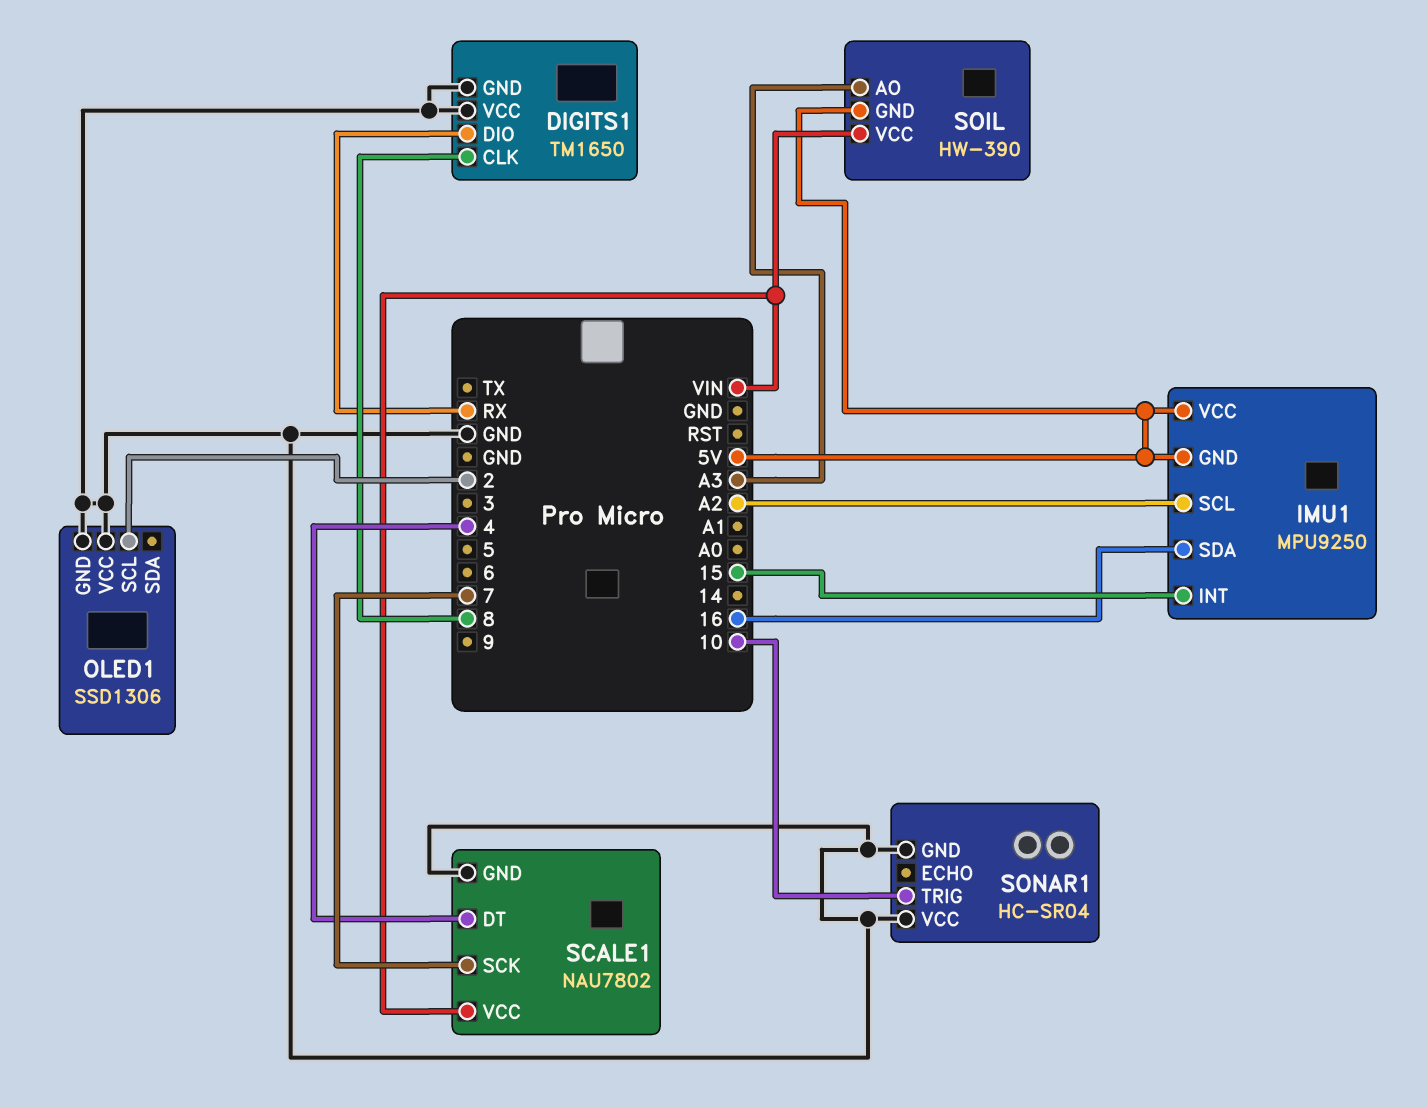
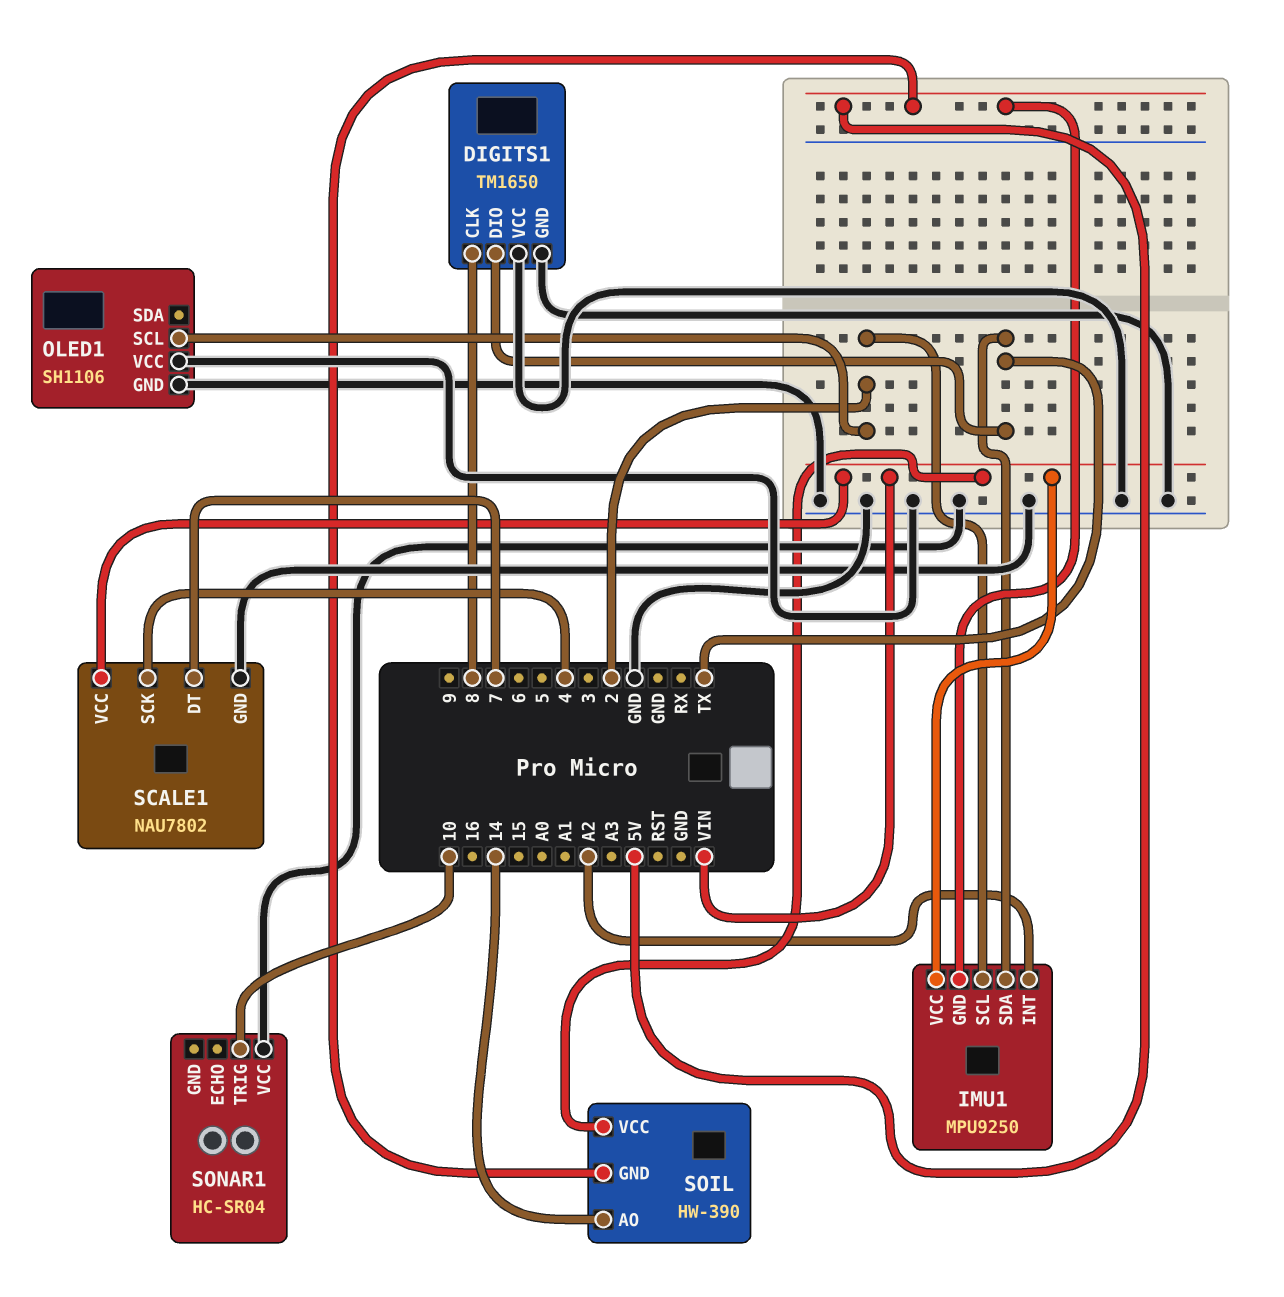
DIGITS1 pin DIO: RX -> TX
IMU1 pin INT: 15 -> A2
IMU1 pin SCL: A2 -> 2
IMU1 pin SDA: 16 -> TX
IMU1 pin VCC: 5V -> VIN
OLED1: SSD1306 -> SH1106
SCALE1 pin DT: 4 -> 7
SCALE1 pin SCK: 7 -> 4
SOIL pin AO: A3 -> 14
SONAR1 pin GND: GND -> none

